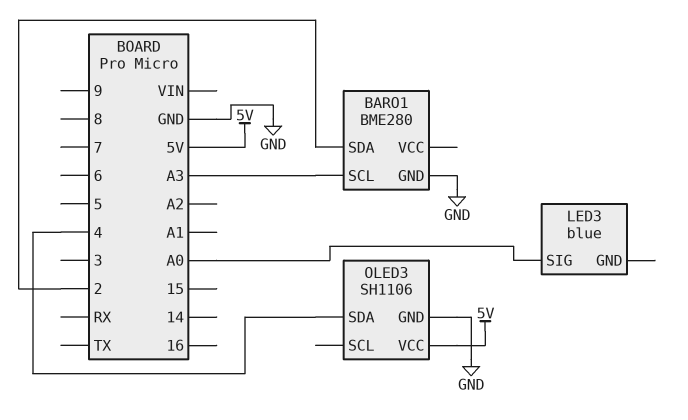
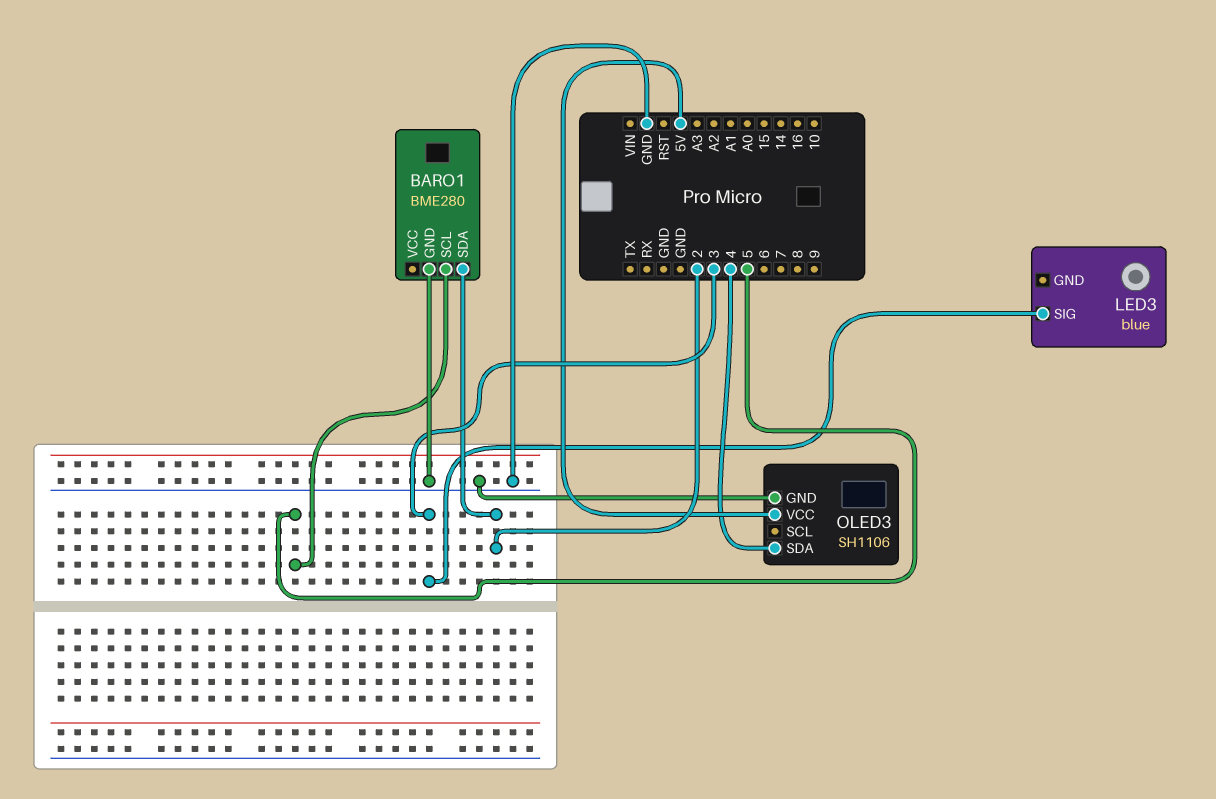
BARO1 pin SCL: A3 -> 5
LED3 pin SIG: A0 -> 3

